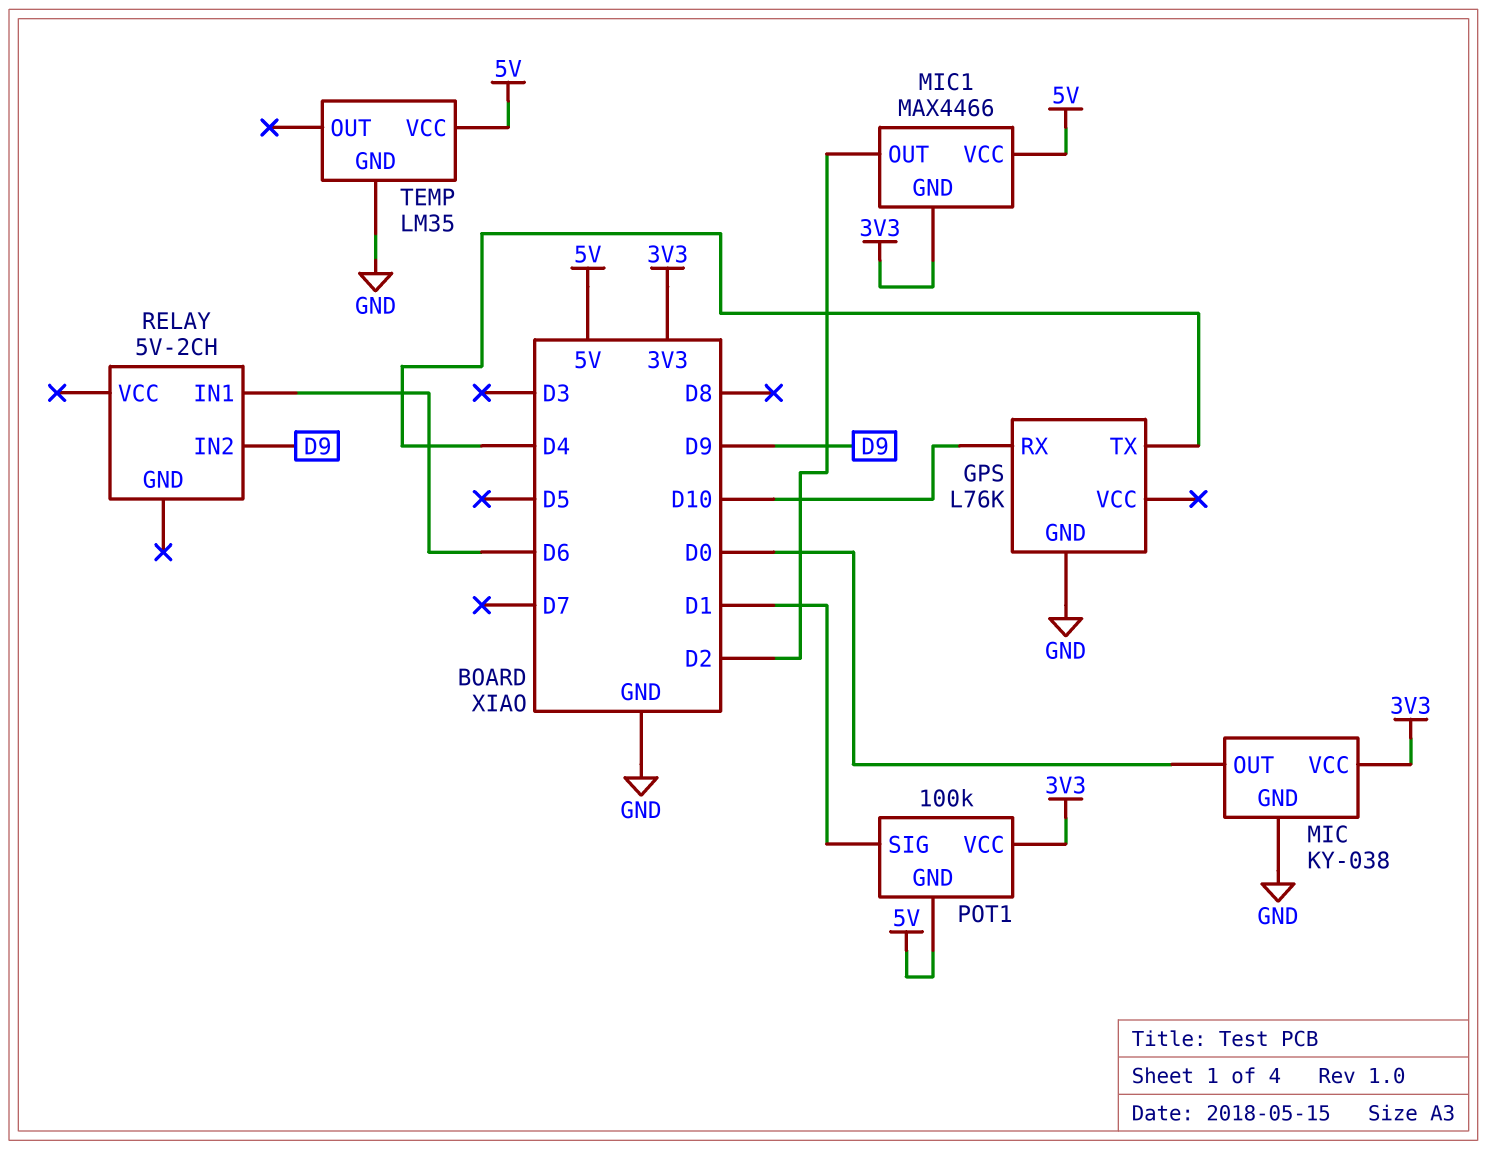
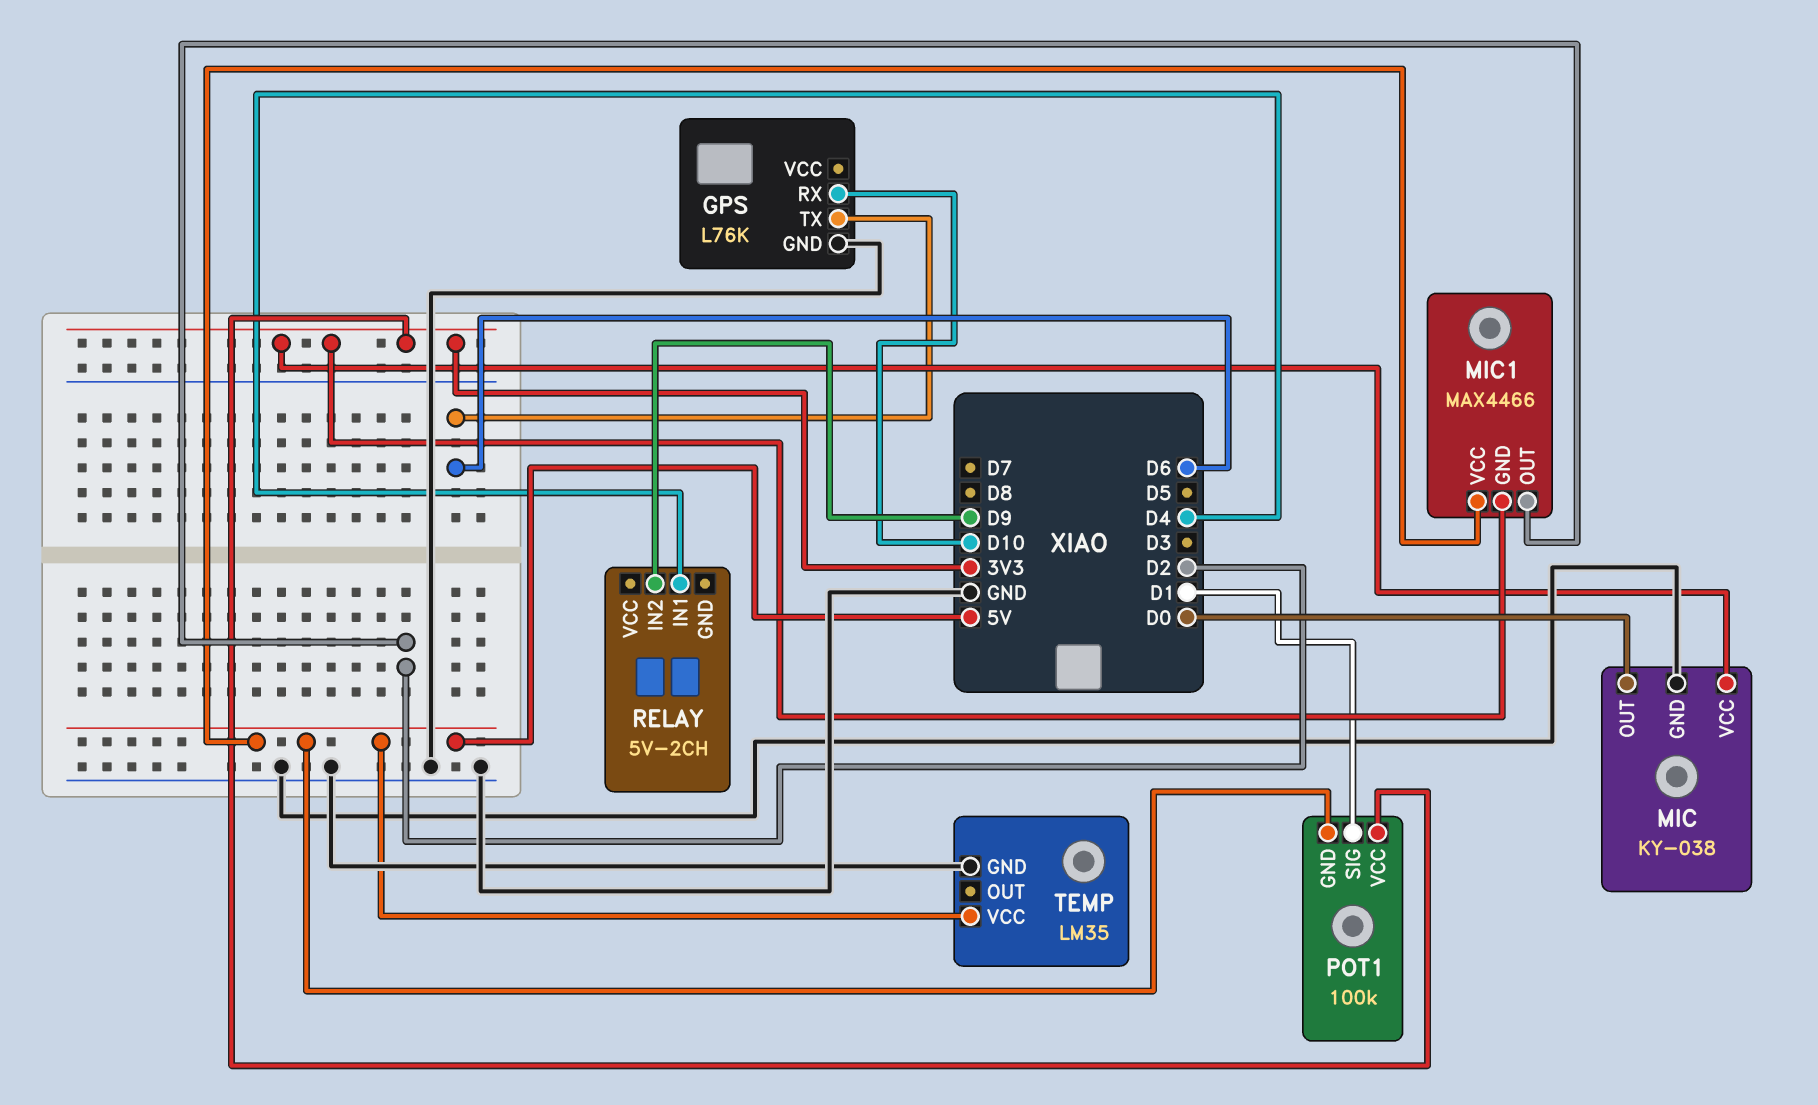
GPS pin TX: D4 -> D6
RELAY pin IN1: D6 -> D4

